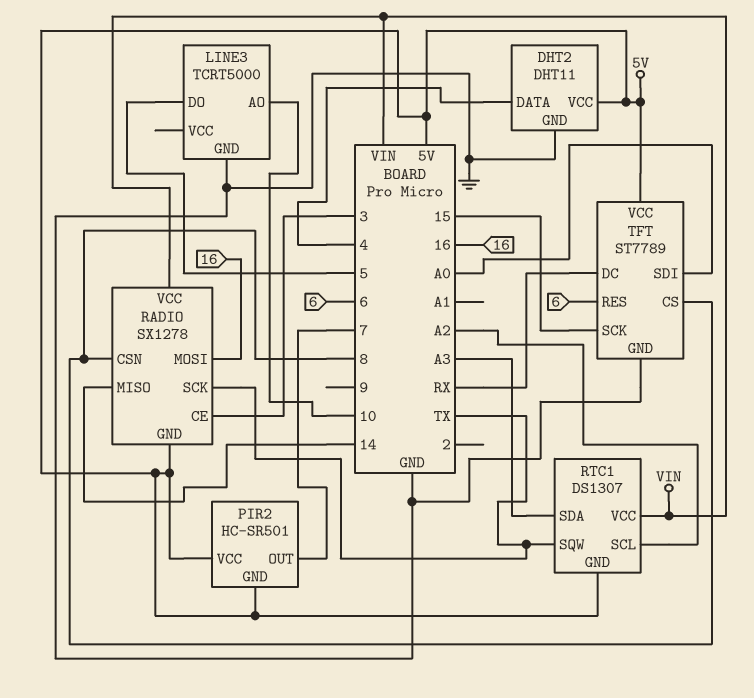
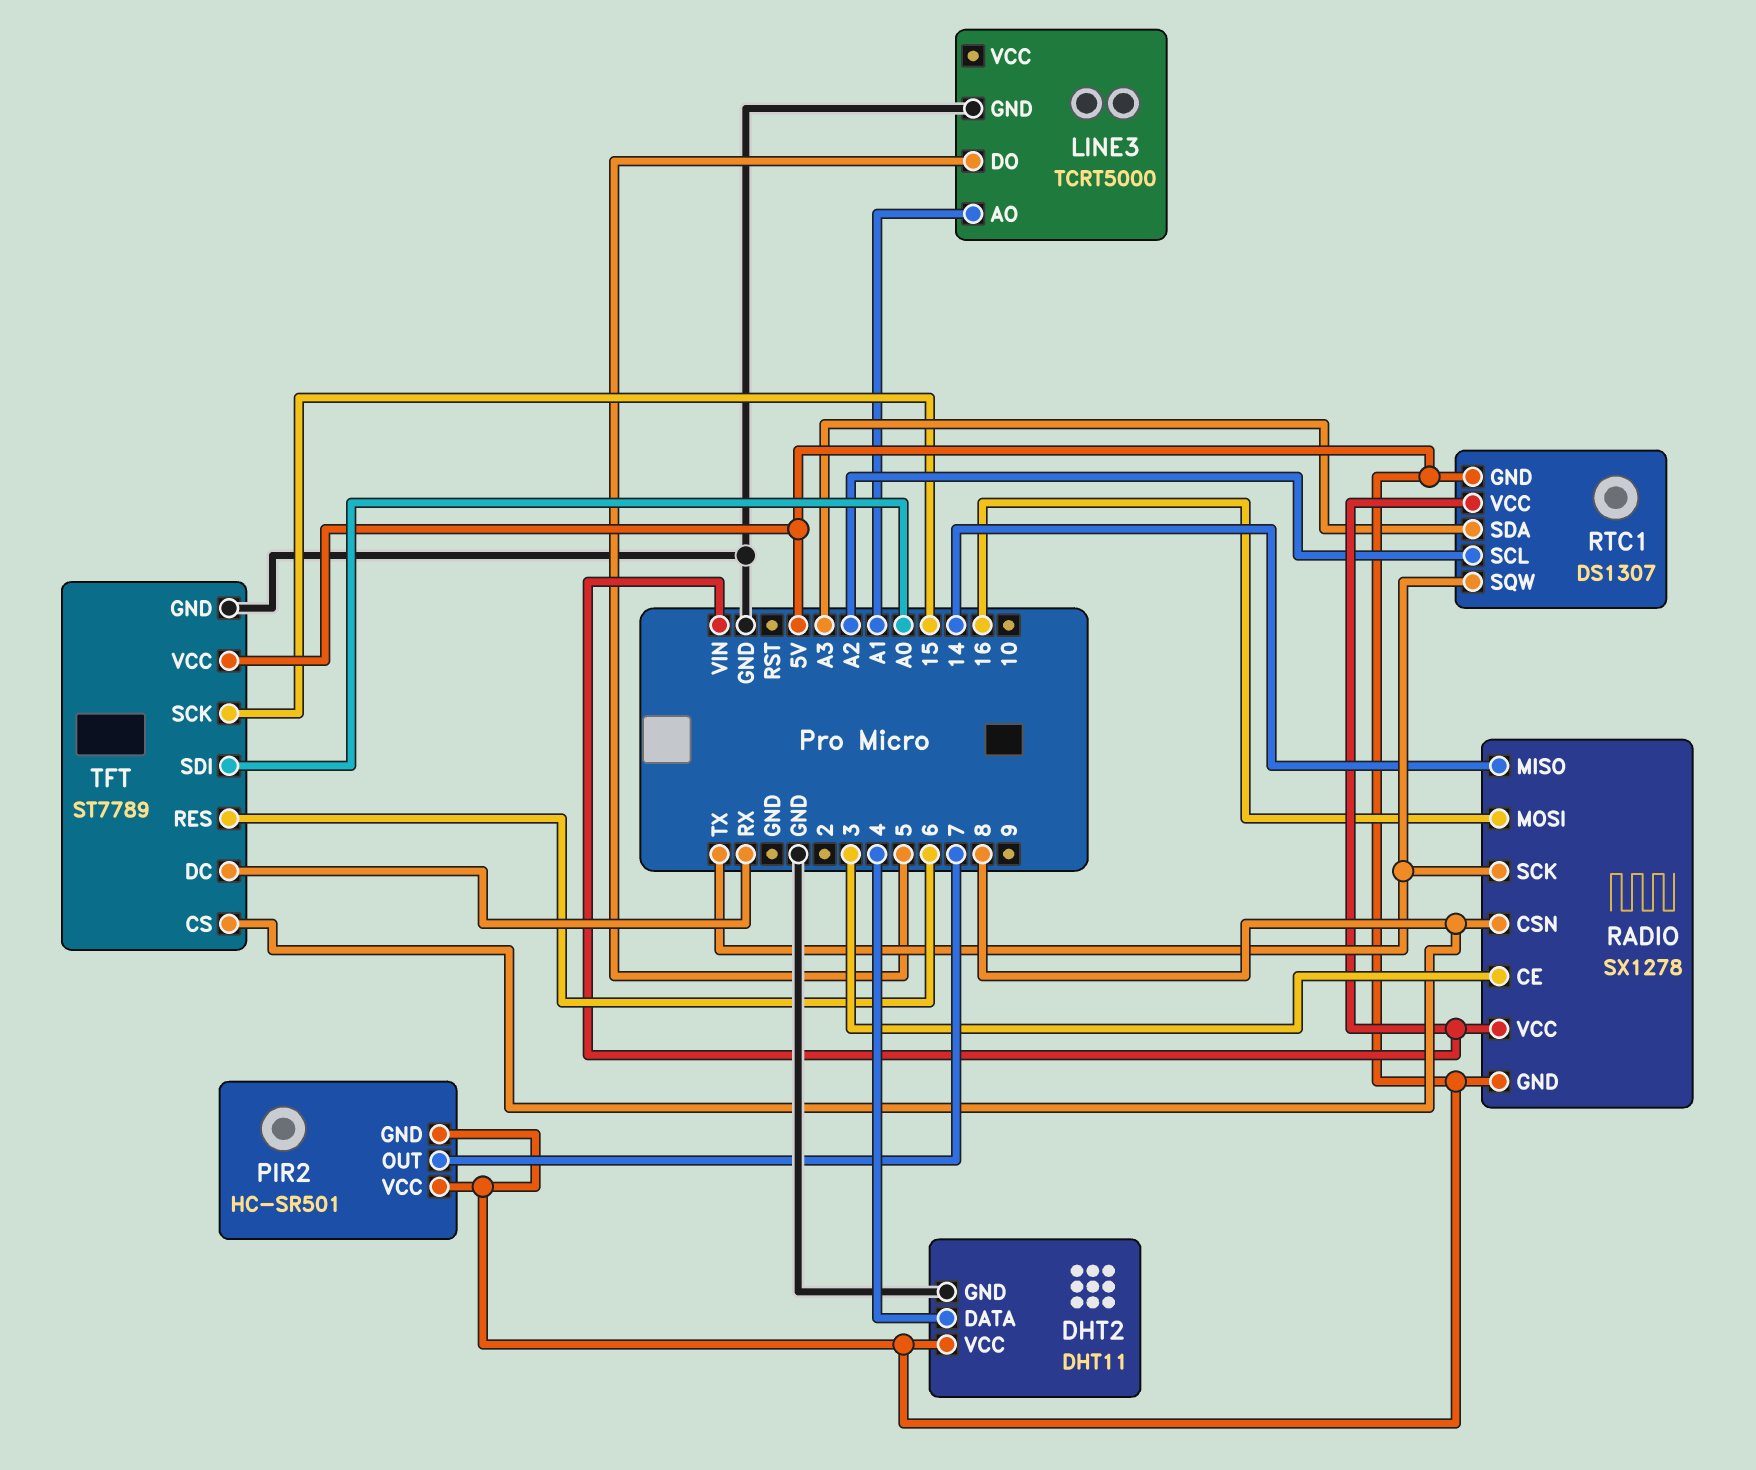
LINE3 pin AO: 10 -> A1

